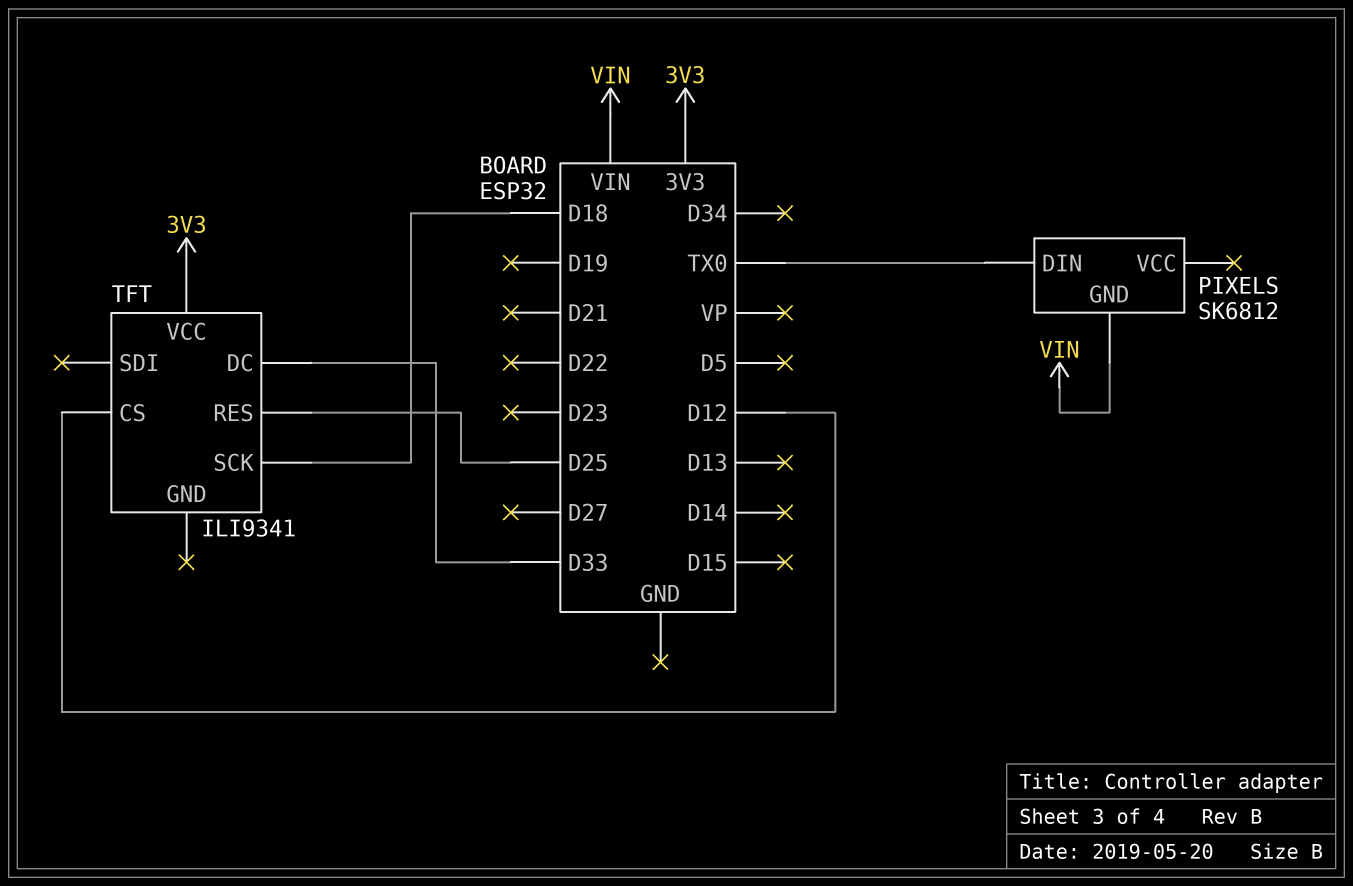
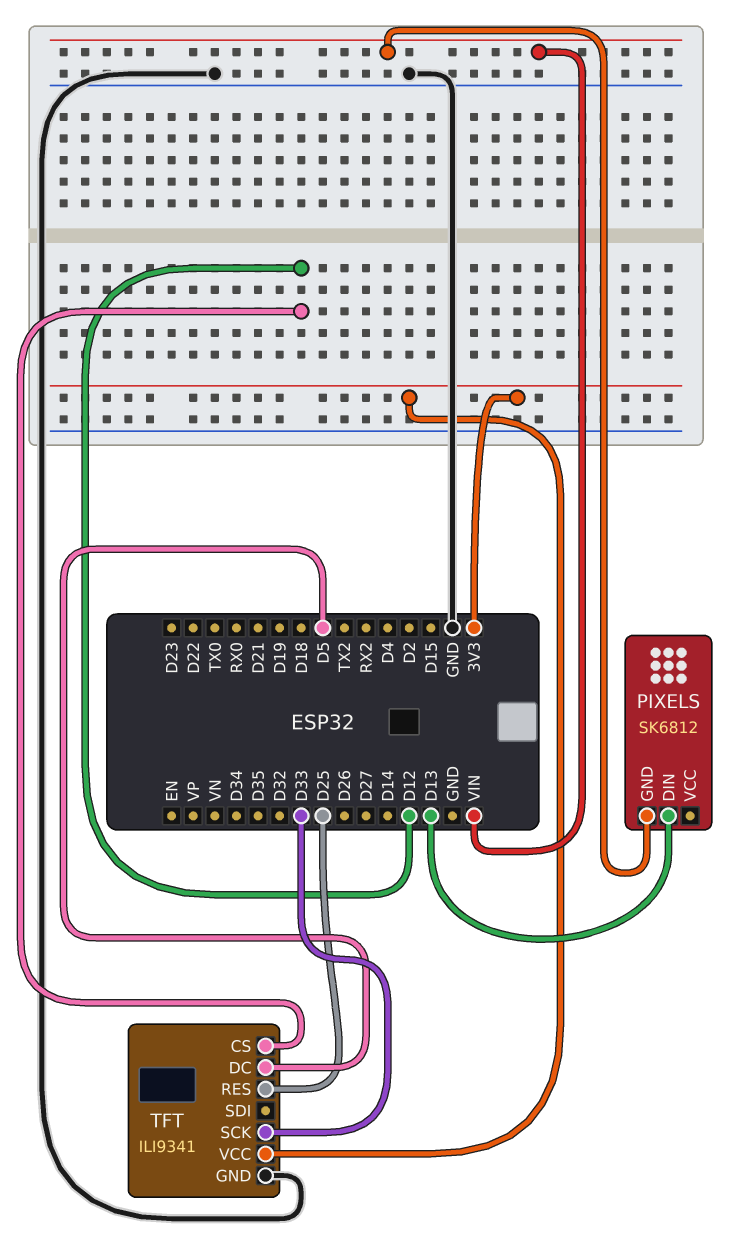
PIXELS pin DIN: TX0 -> D13
TFT pin DC: D33 -> D5
TFT pin GND: none -> GND
TFT pin SCK: D18 -> D33

